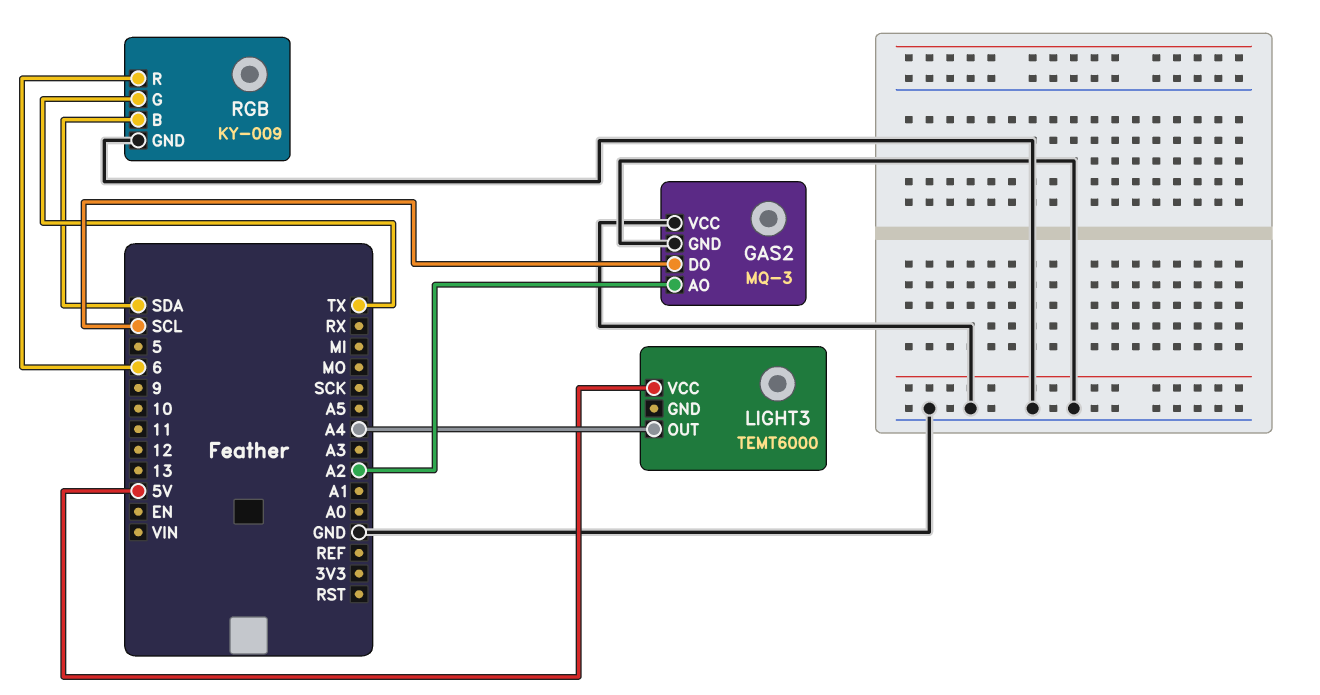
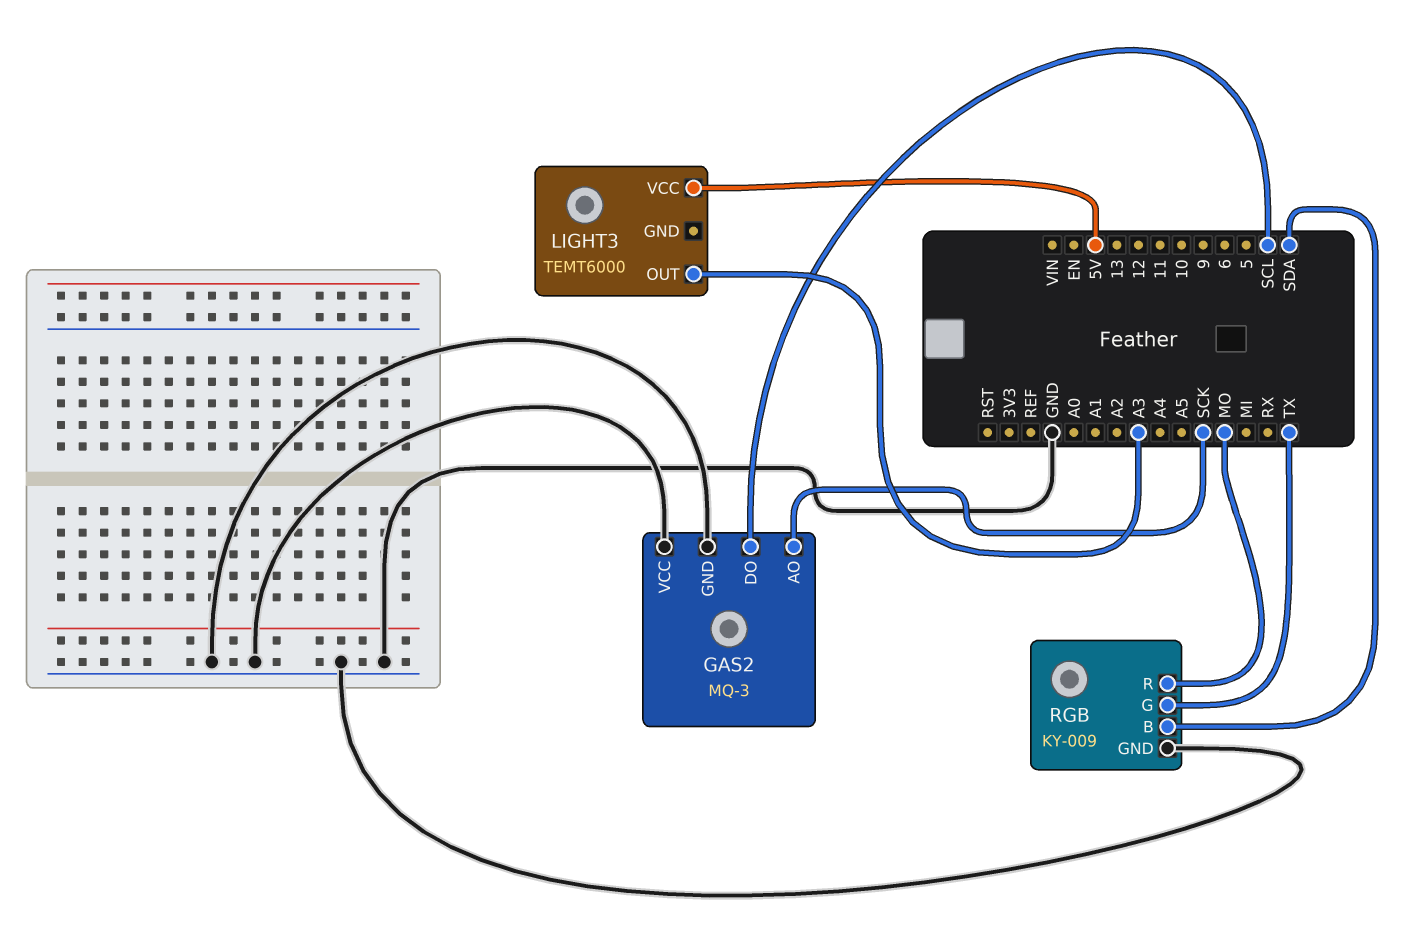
GAS2 pin AO: A2 -> SCK
LIGHT3 pin OUT: A4 -> A3
RGB pin R: 6 -> MO

